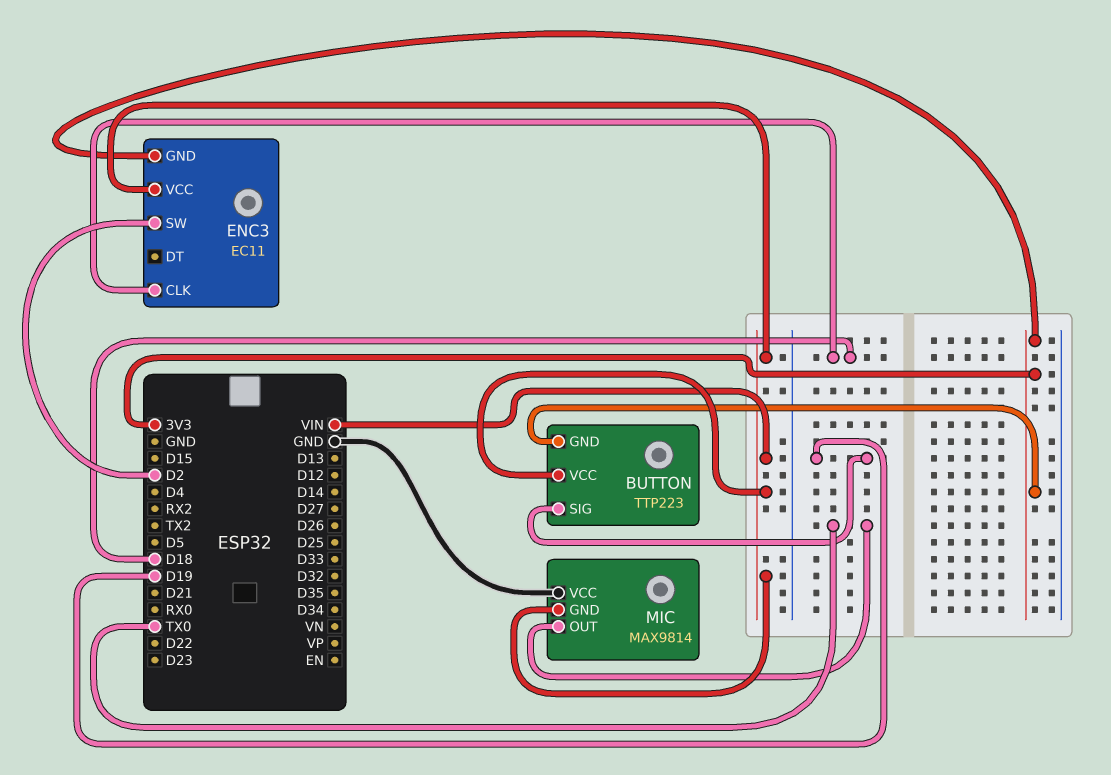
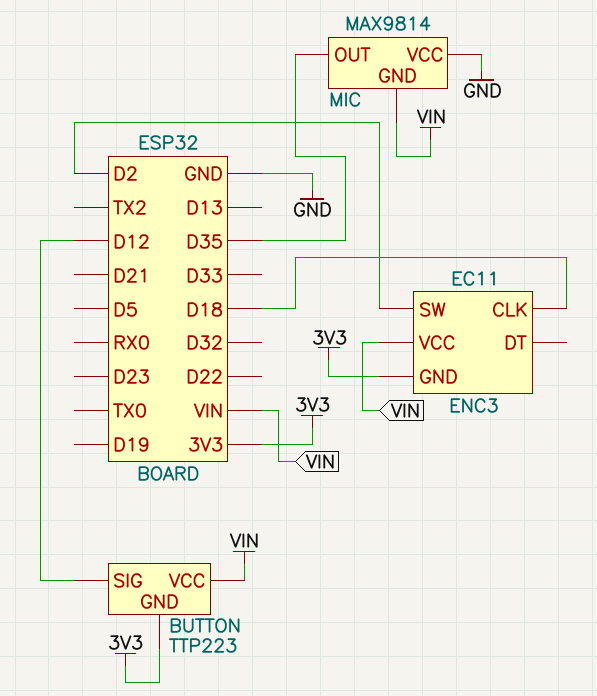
BUTTON pin SIG: D19 -> D12
MIC pin OUT: TX0 -> D35

